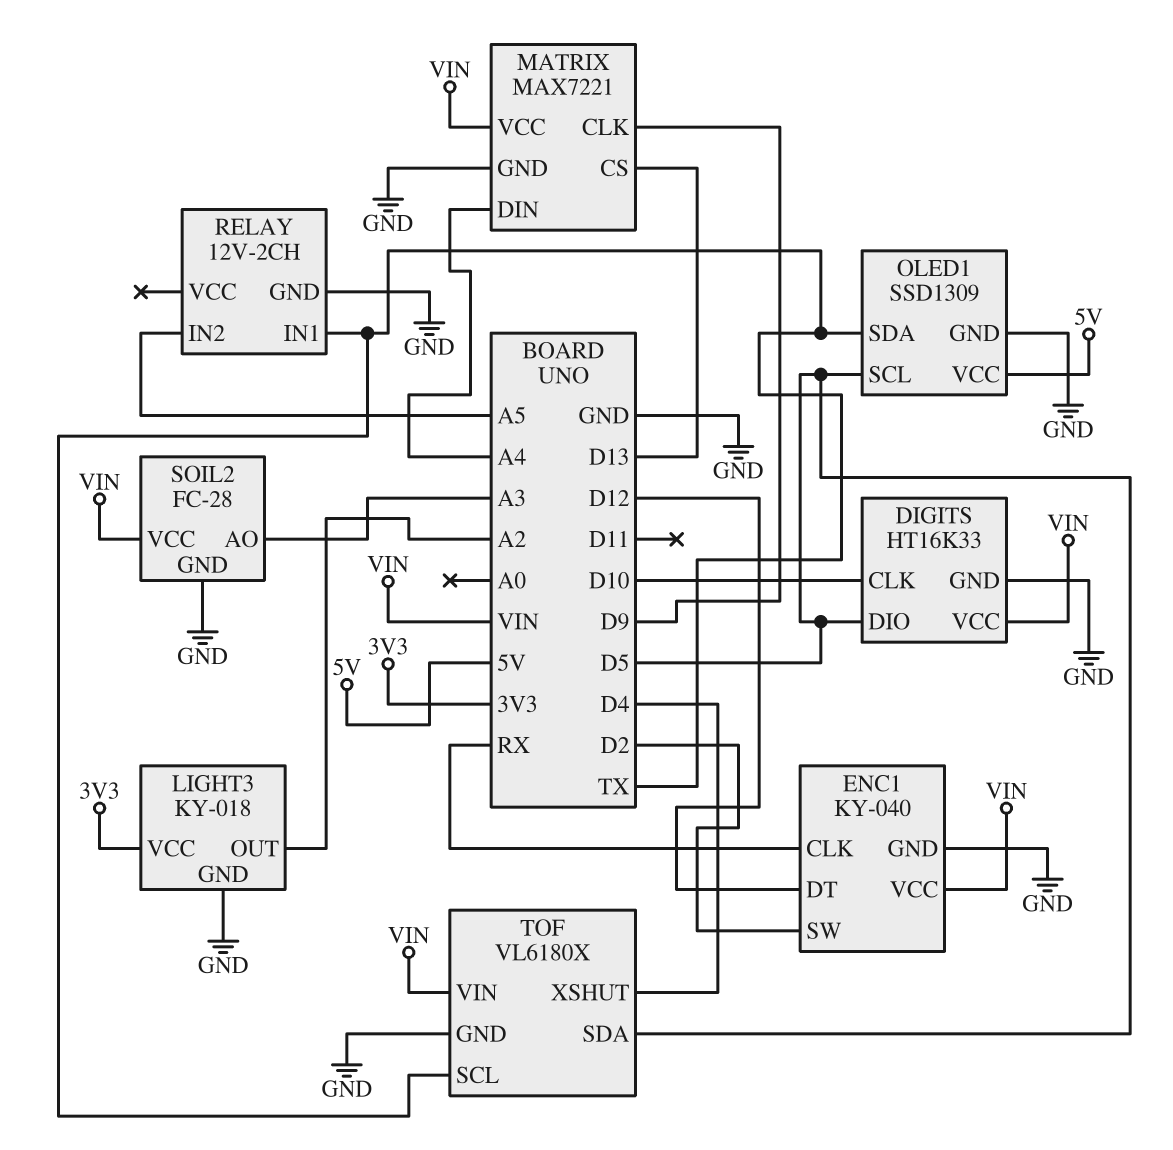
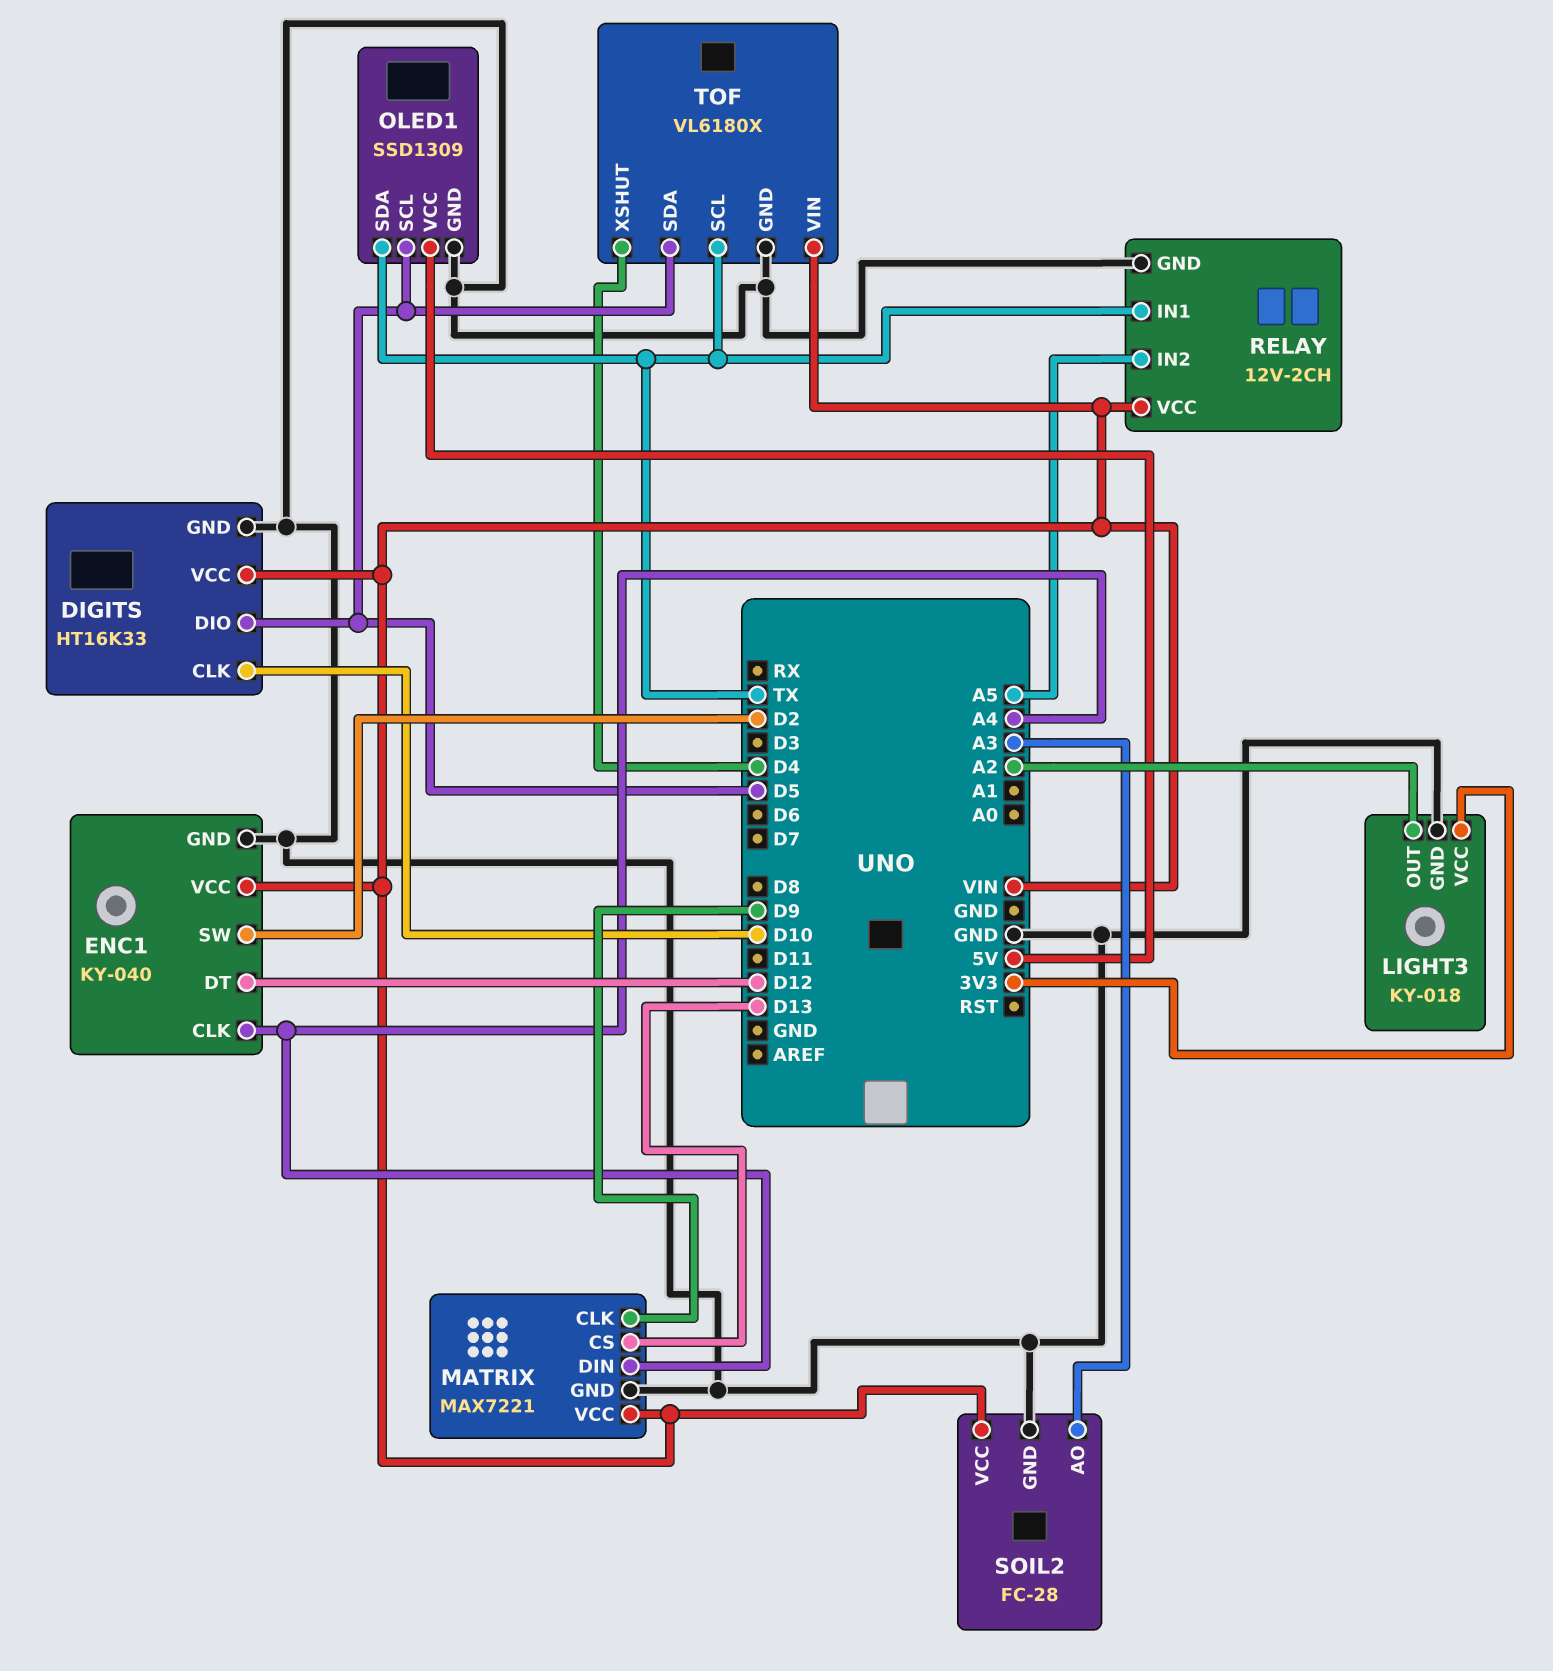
ENC1 pin CLK: RX -> A4
RELAY pin VCC: none -> VIN

